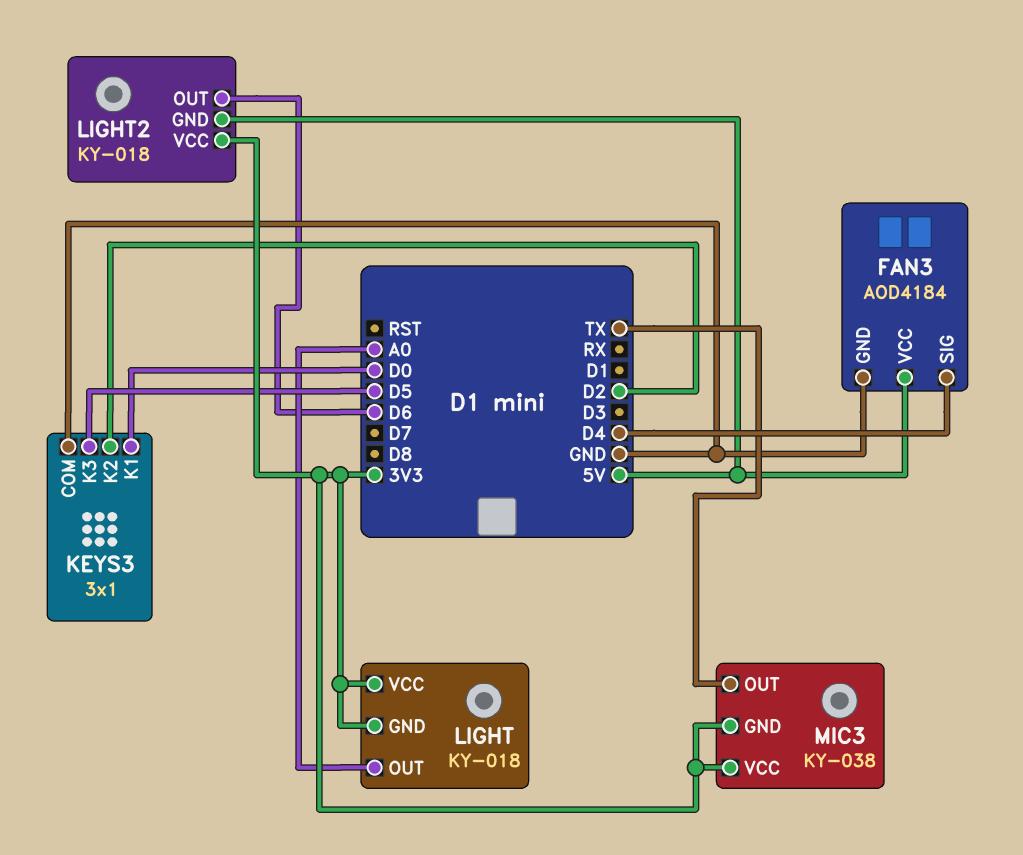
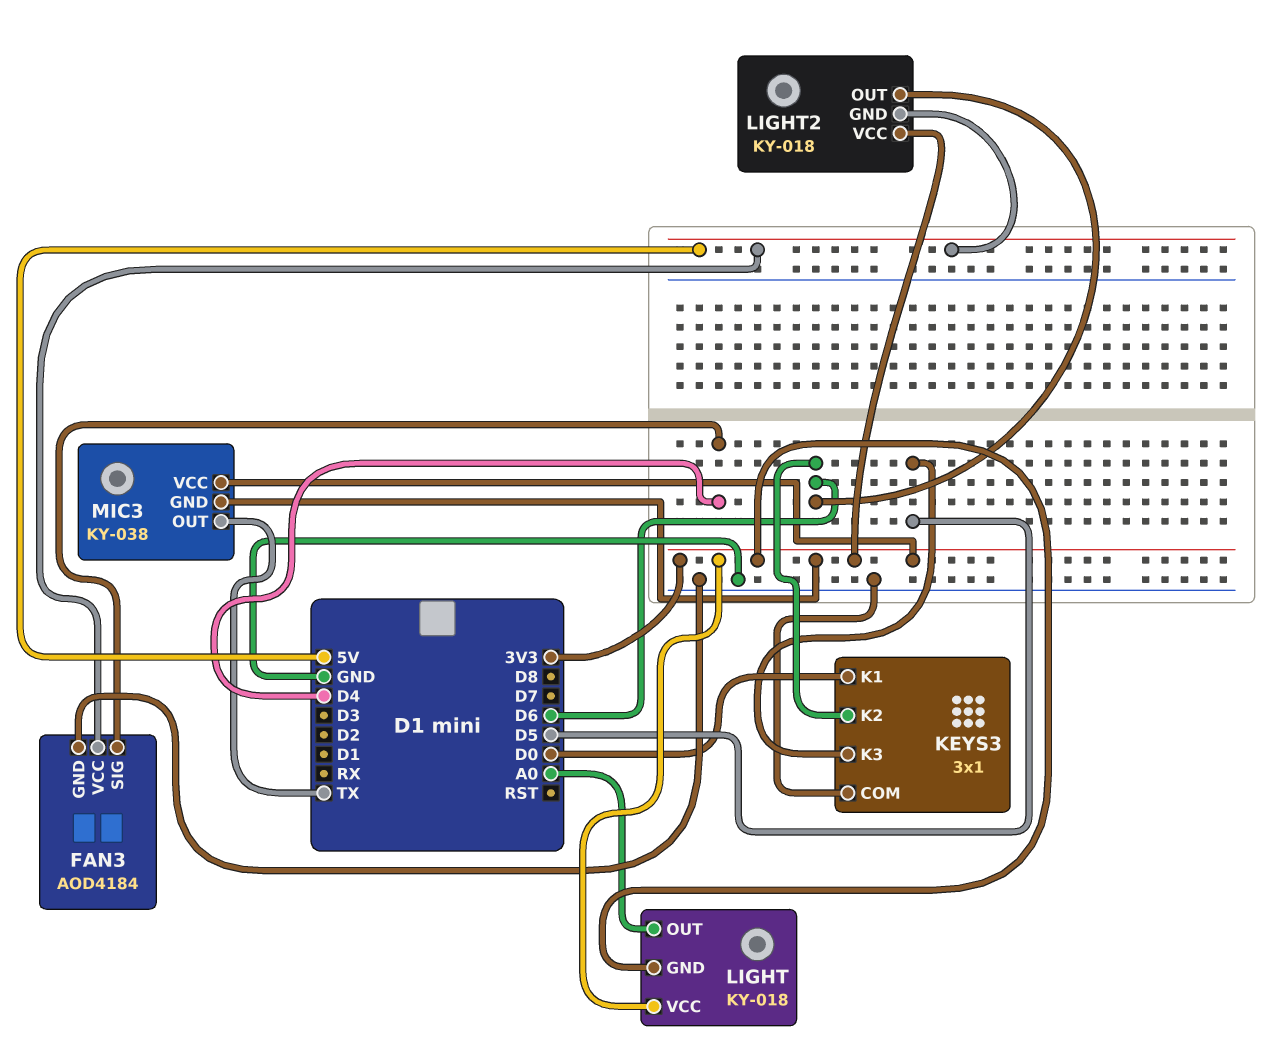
KEYS3 pin K2: D2 -> D6

